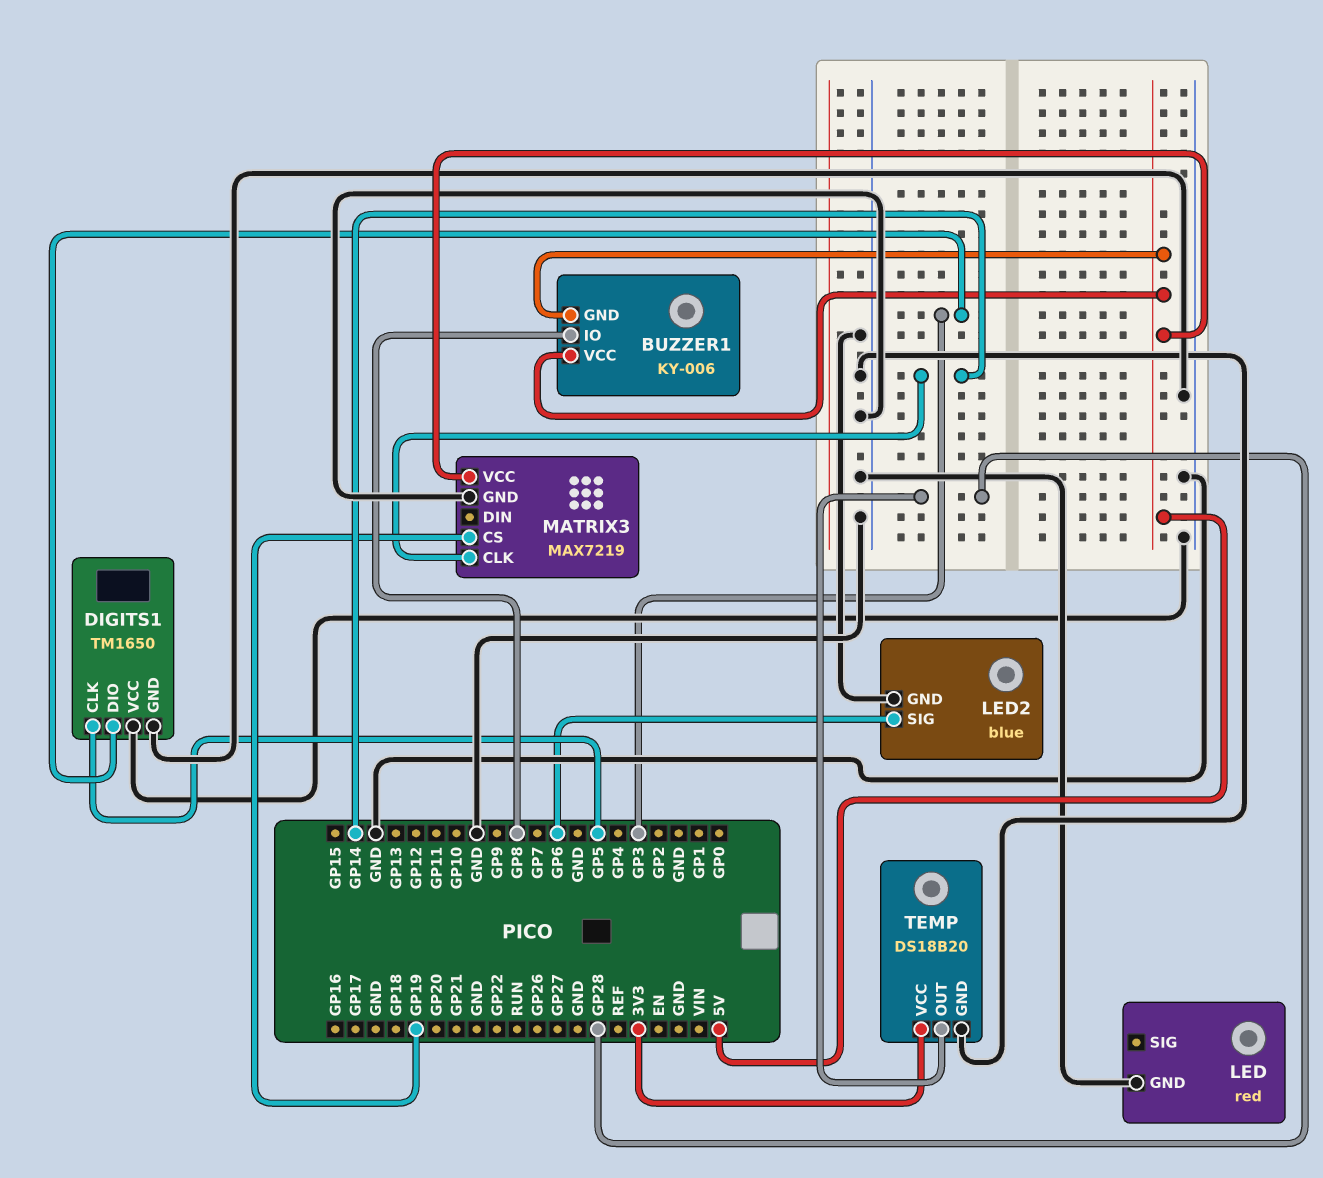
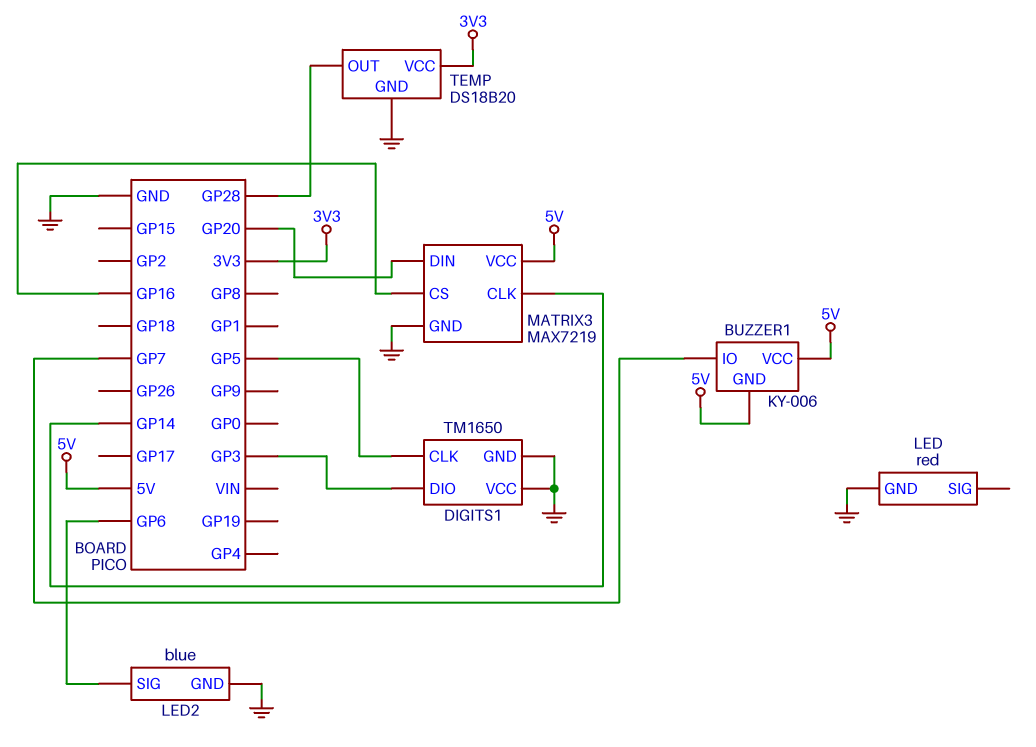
BUZZER1 pin IO: GP8 -> GP7
MATRIX3 pin CS: GP19 -> GP16
MATRIX3 pin DIN: none -> GP20

